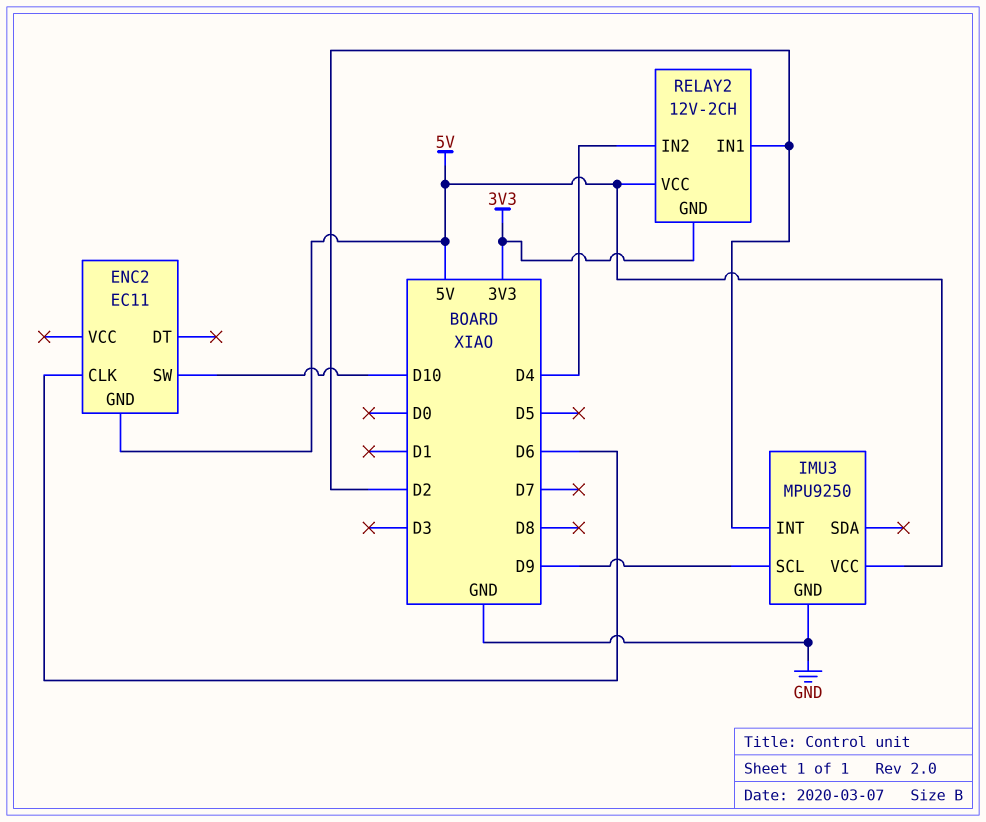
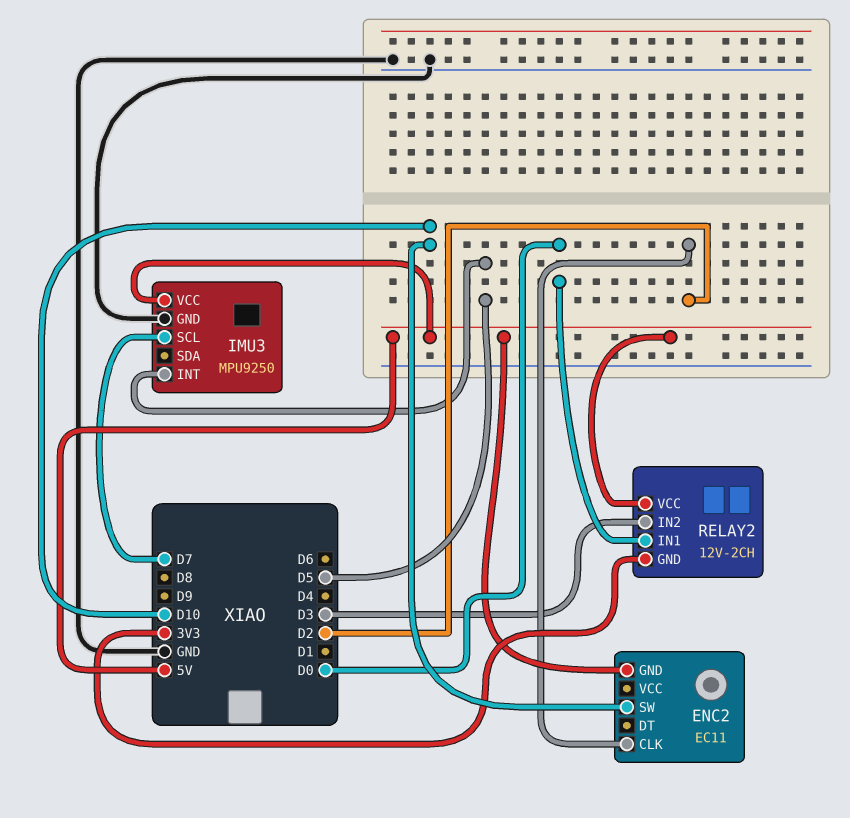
ENC2 pin CLK: D6 -> D2
IMU3 pin INT: D2 -> D5
IMU3 pin SCL: D9 -> D7
RELAY2 pin IN1: D2 -> D0
RELAY2 pin IN2: D4 -> D3

